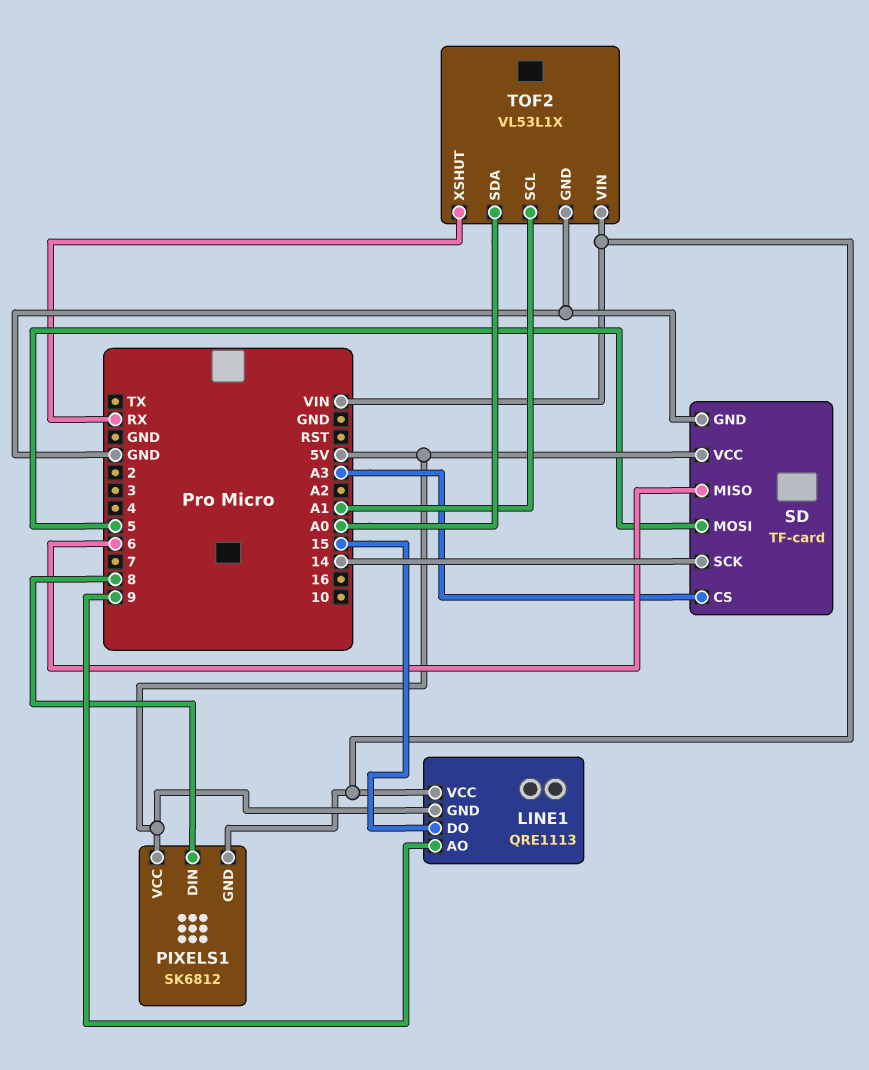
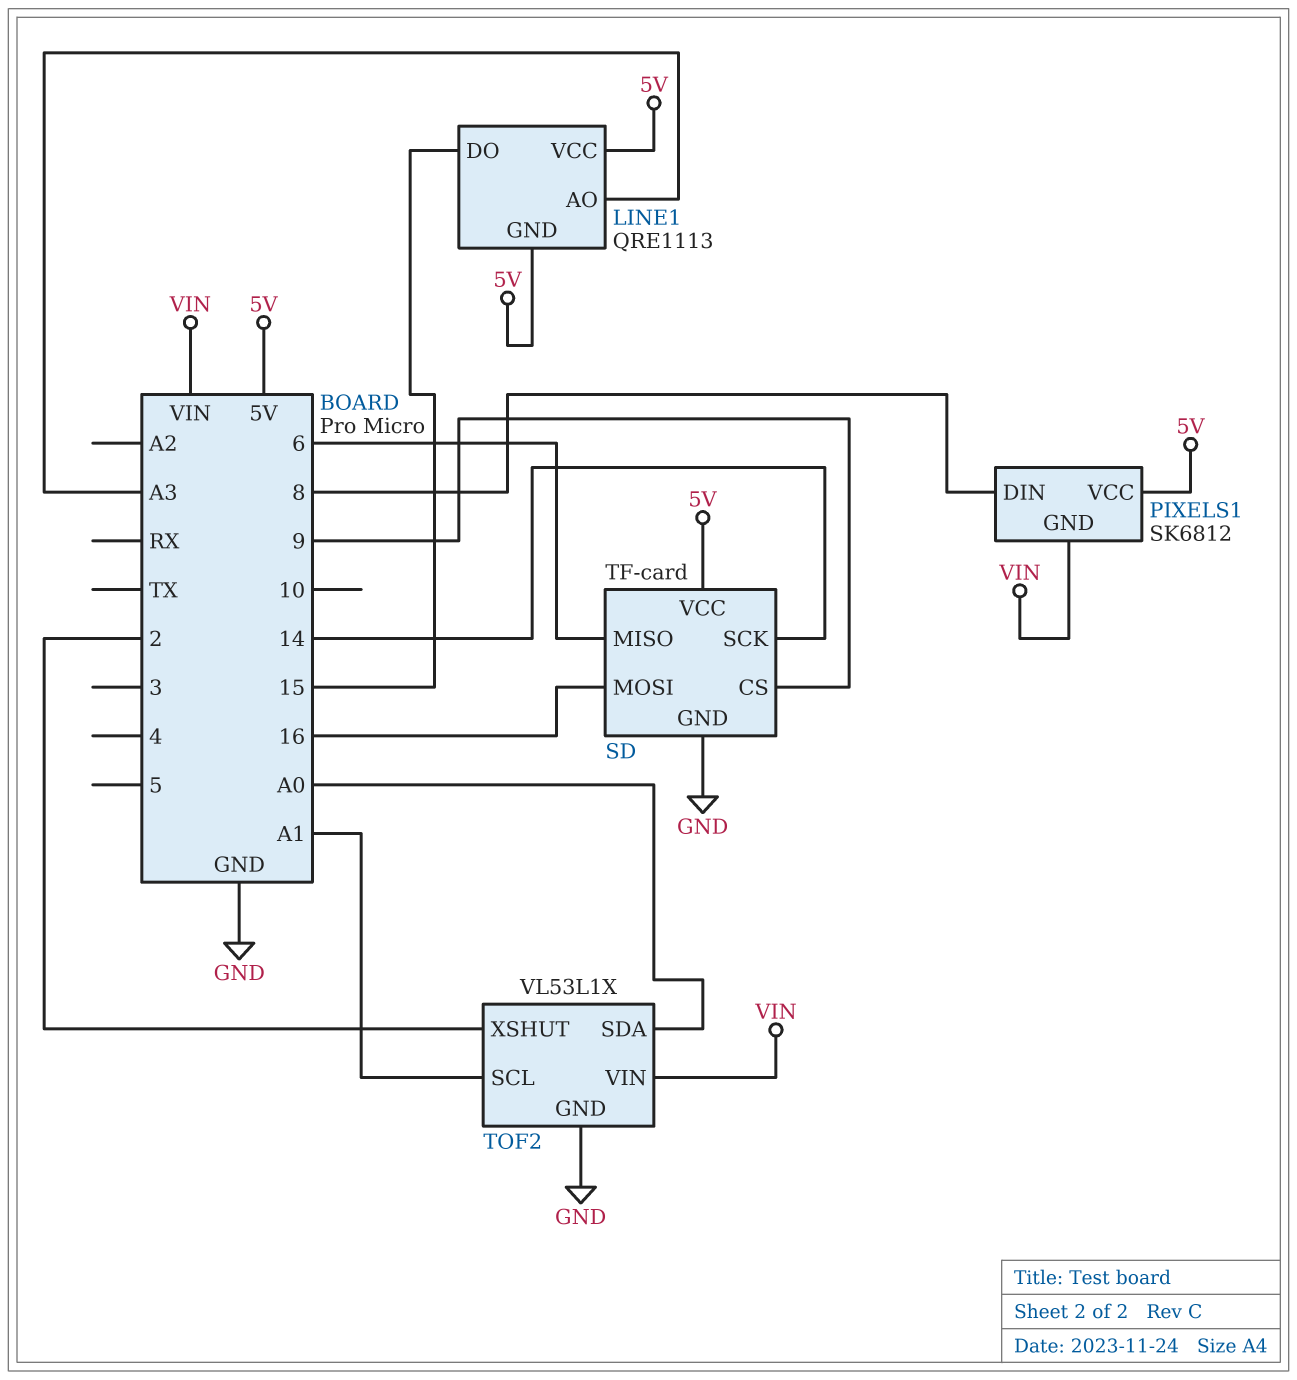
LINE1 pin AO: 9 -> A3
LINE1 pin VCC: VIN -> 5V
SD pin CS: A3 -> 9
SD pin MOSI: 5 -> 16
TOF2 pin XSHUT: RX -> 2

